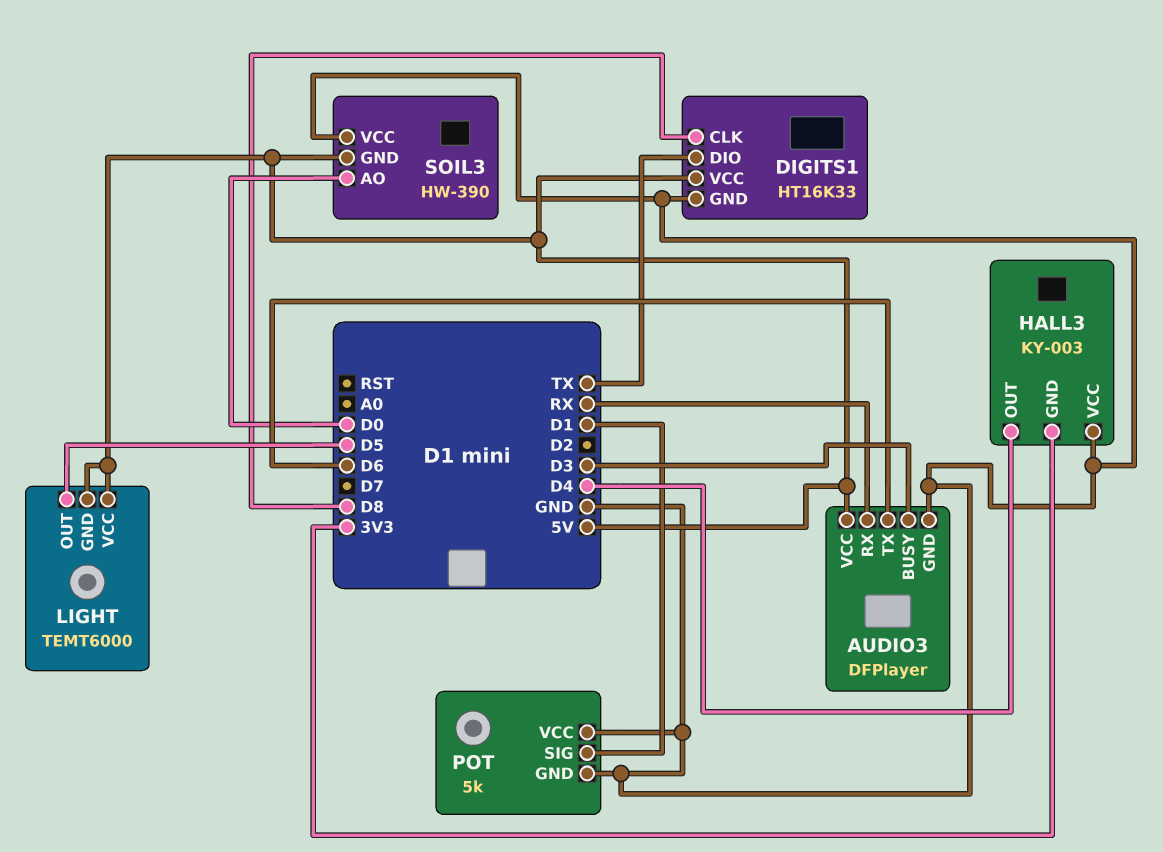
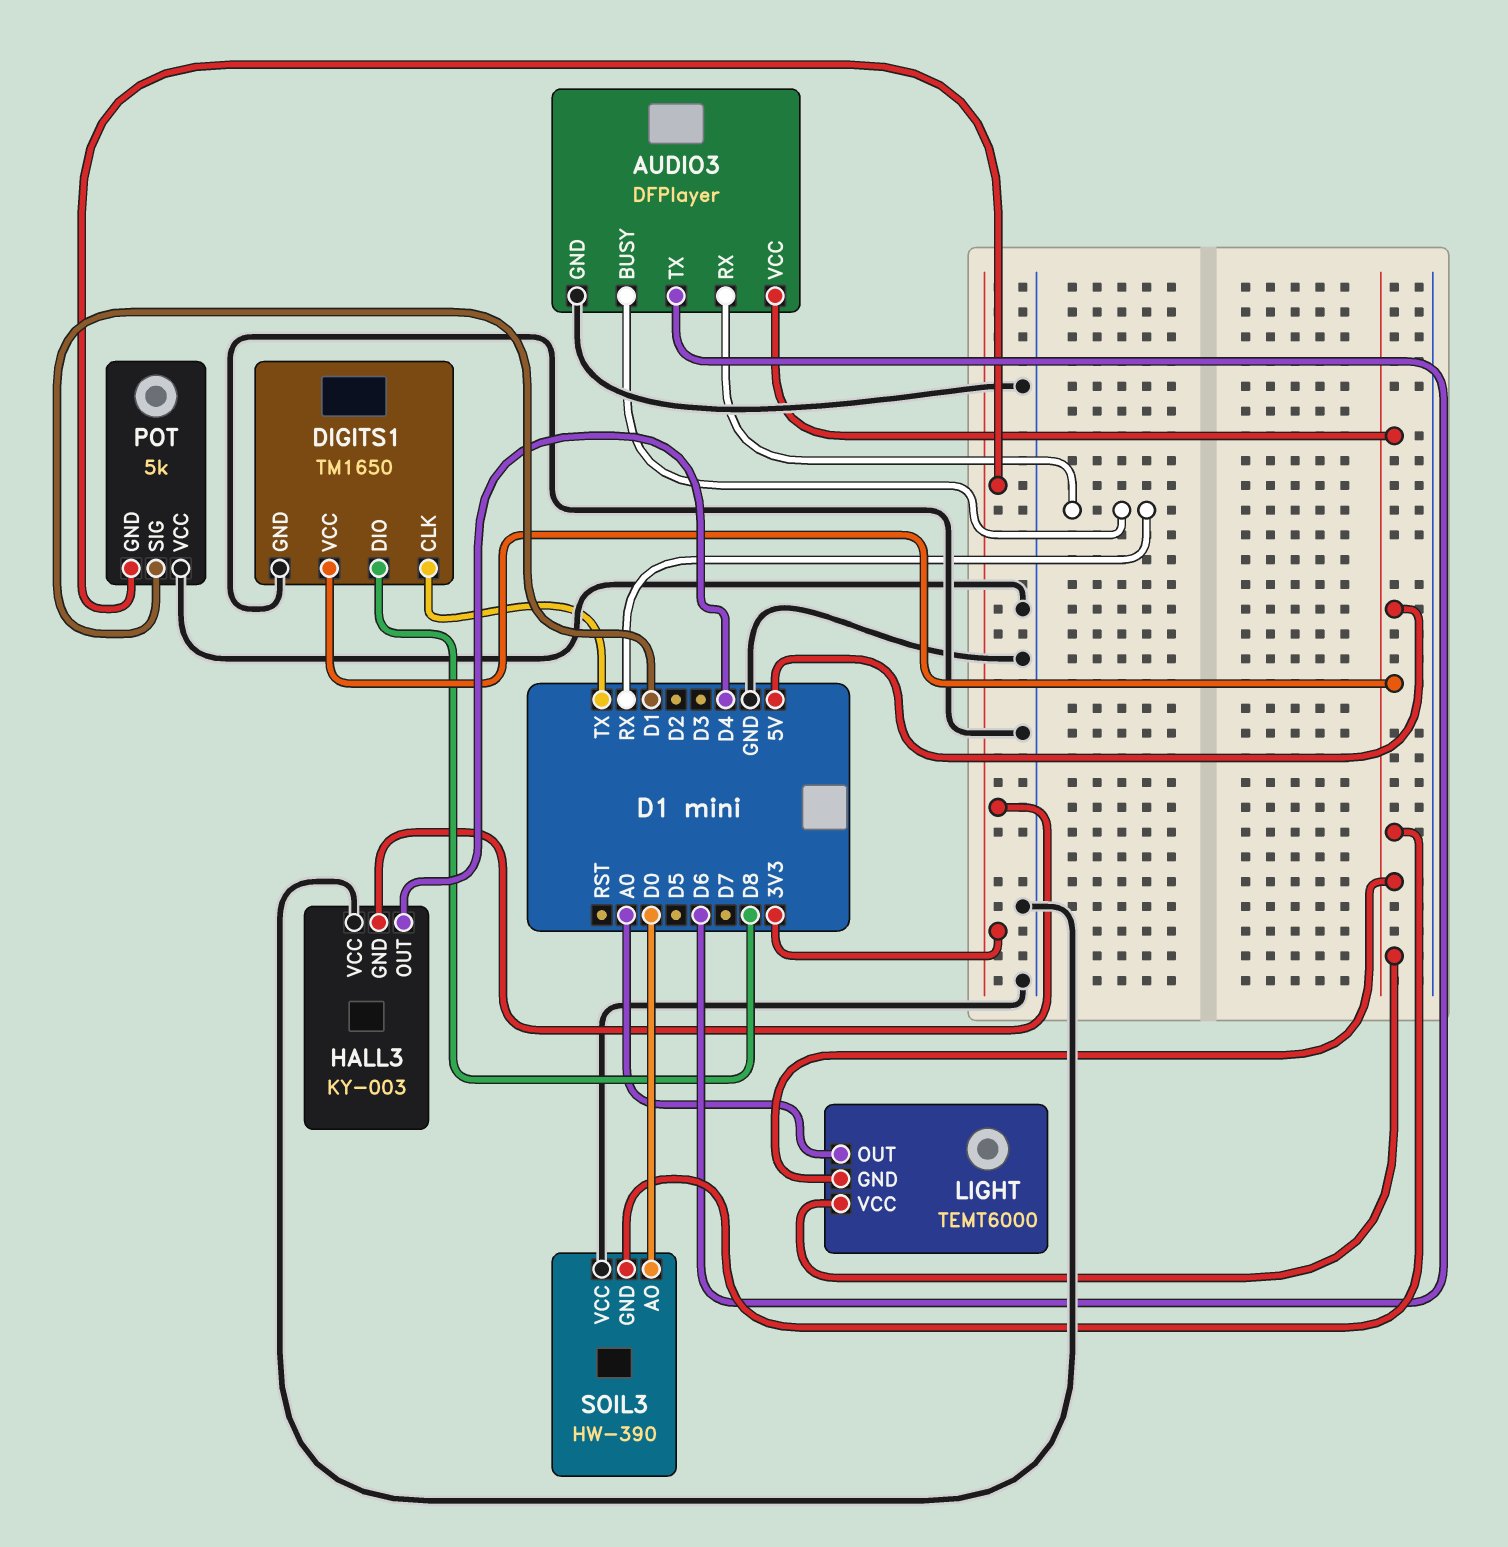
AUDIO3 pin BUSY: D3 -> RX
DIGITS1: HT16K33 -> TM1650
DIGITS1 pin CLK: D8 -> TX
DIGITS1 pin DIO: TX -> D8
LIGHT pin OUT: D5 -> A0
POT pin GND: GND -> 3V3

